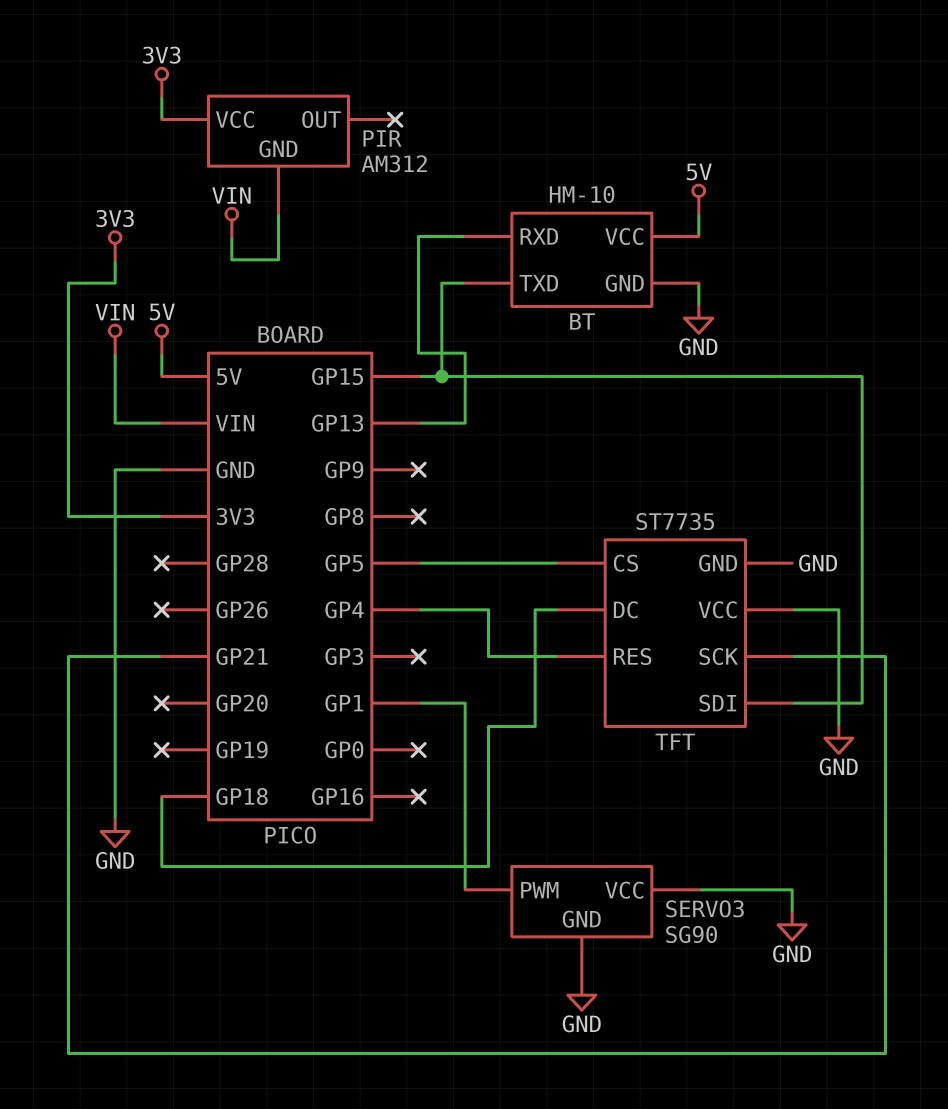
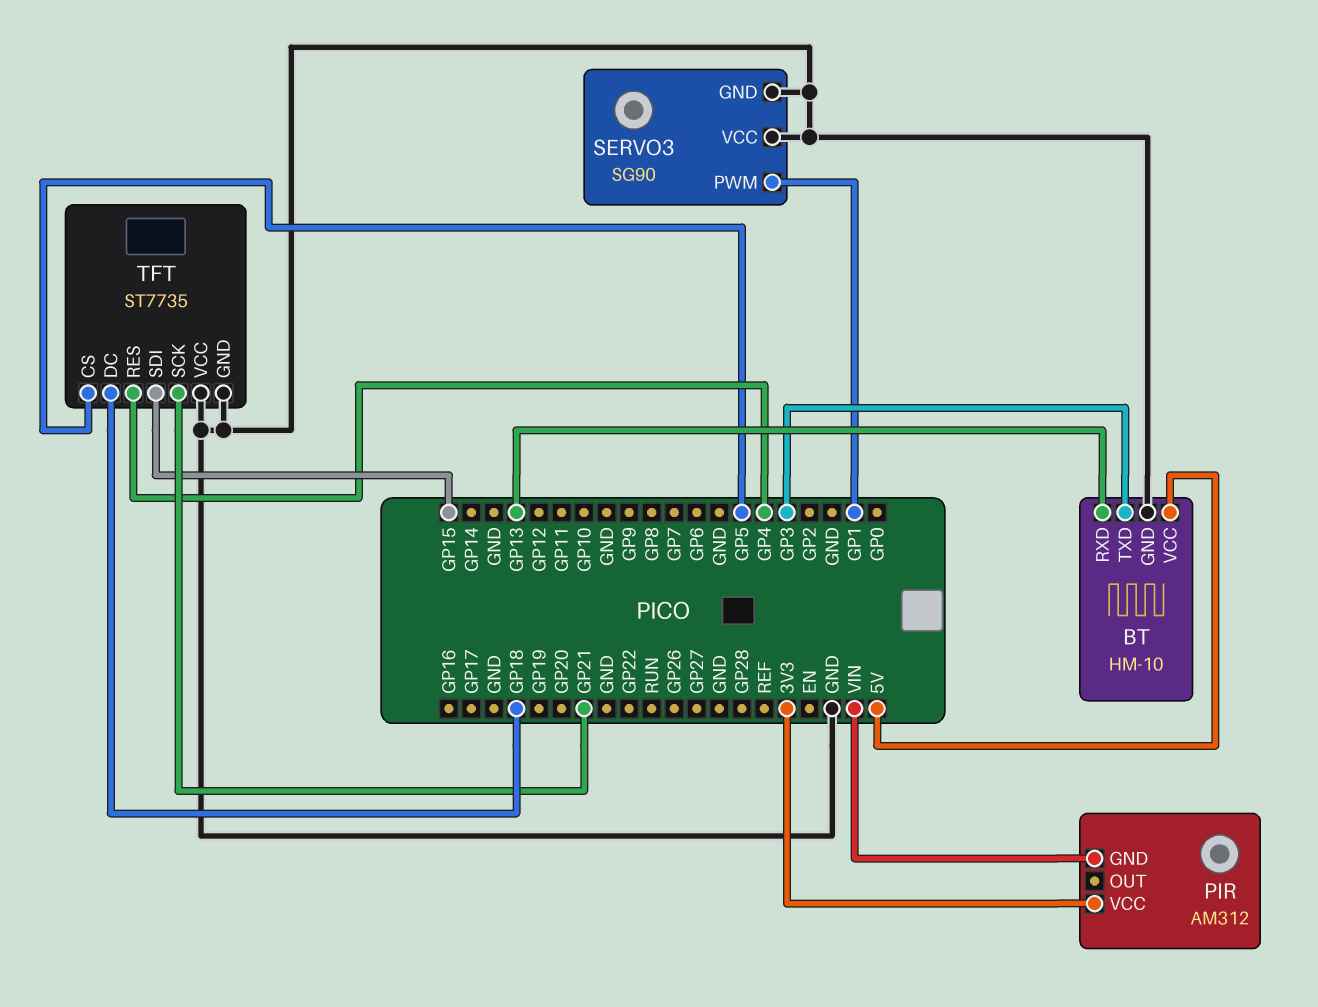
BT pin TXD: GP15 -> GP3

